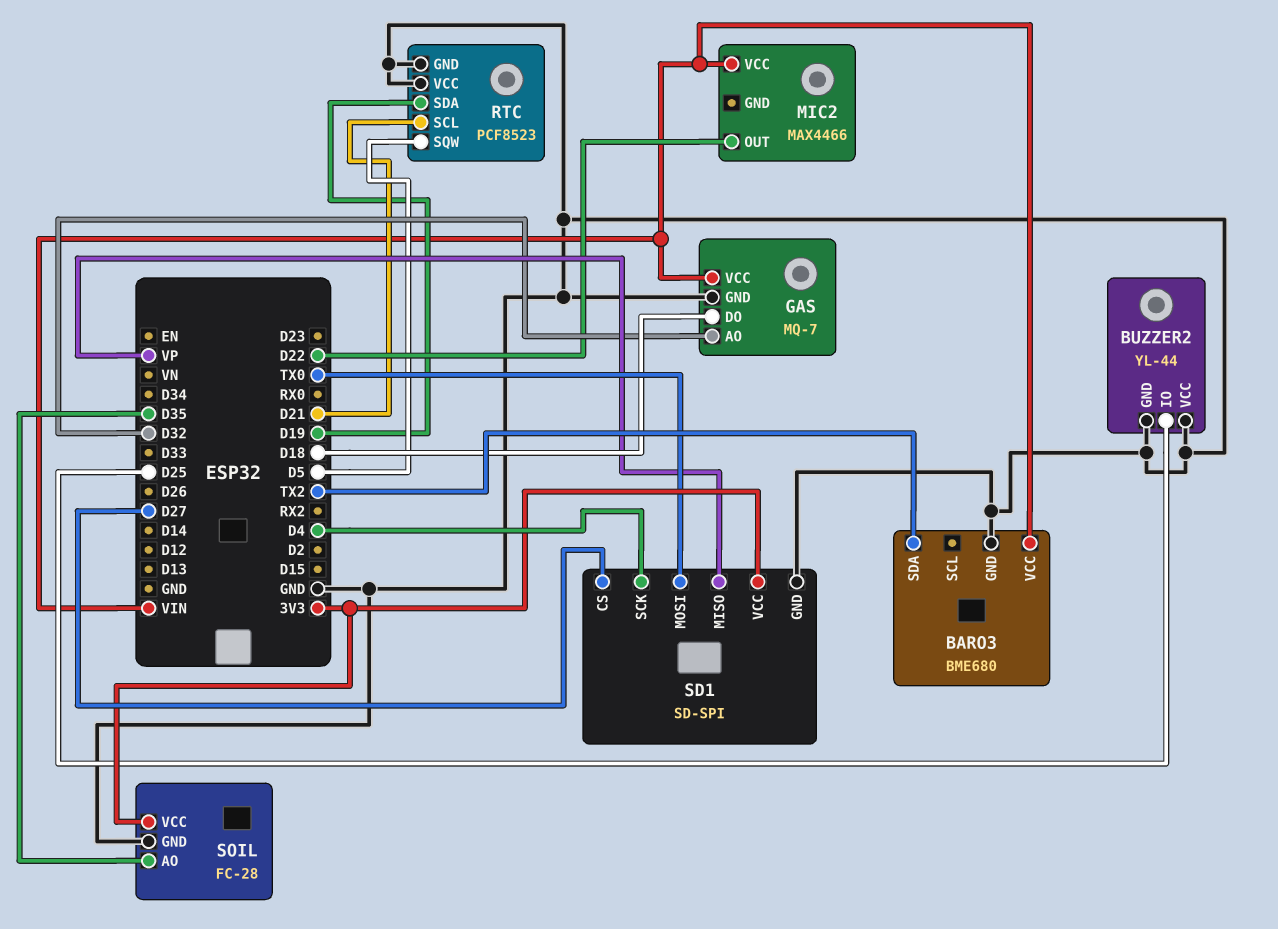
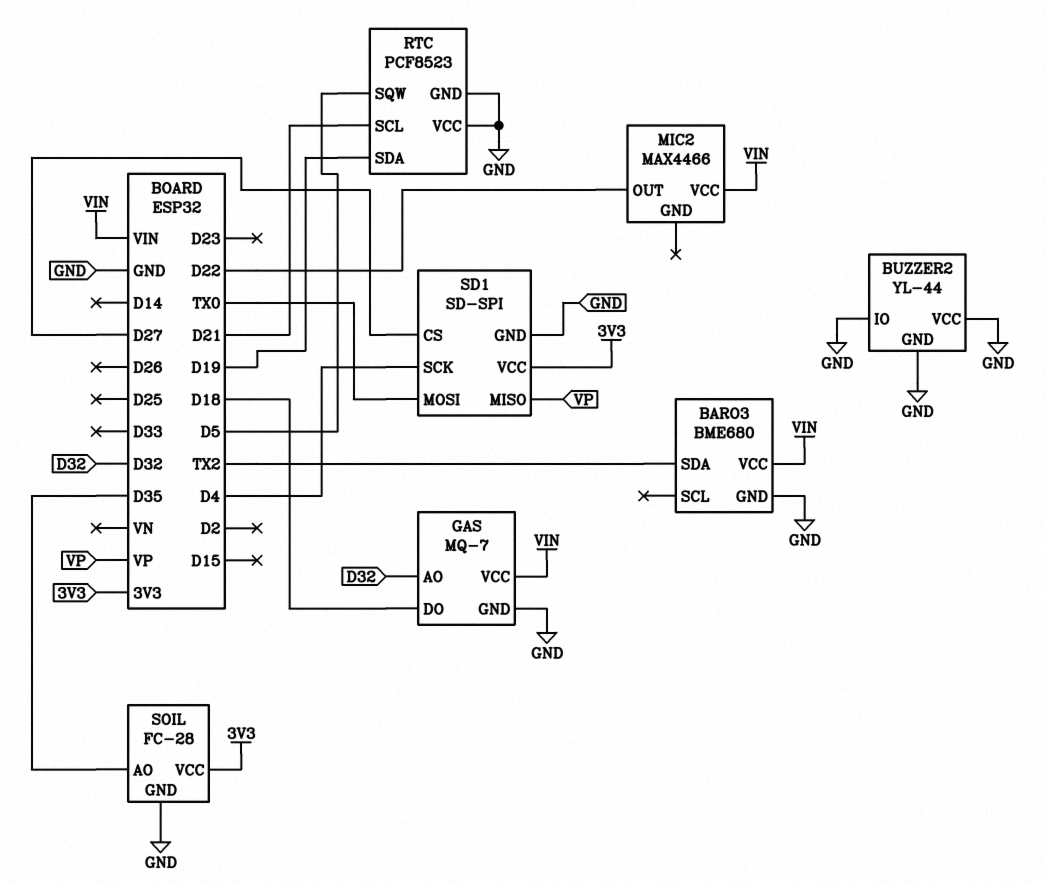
BUZZER2 pin IO: D25 -> GND

